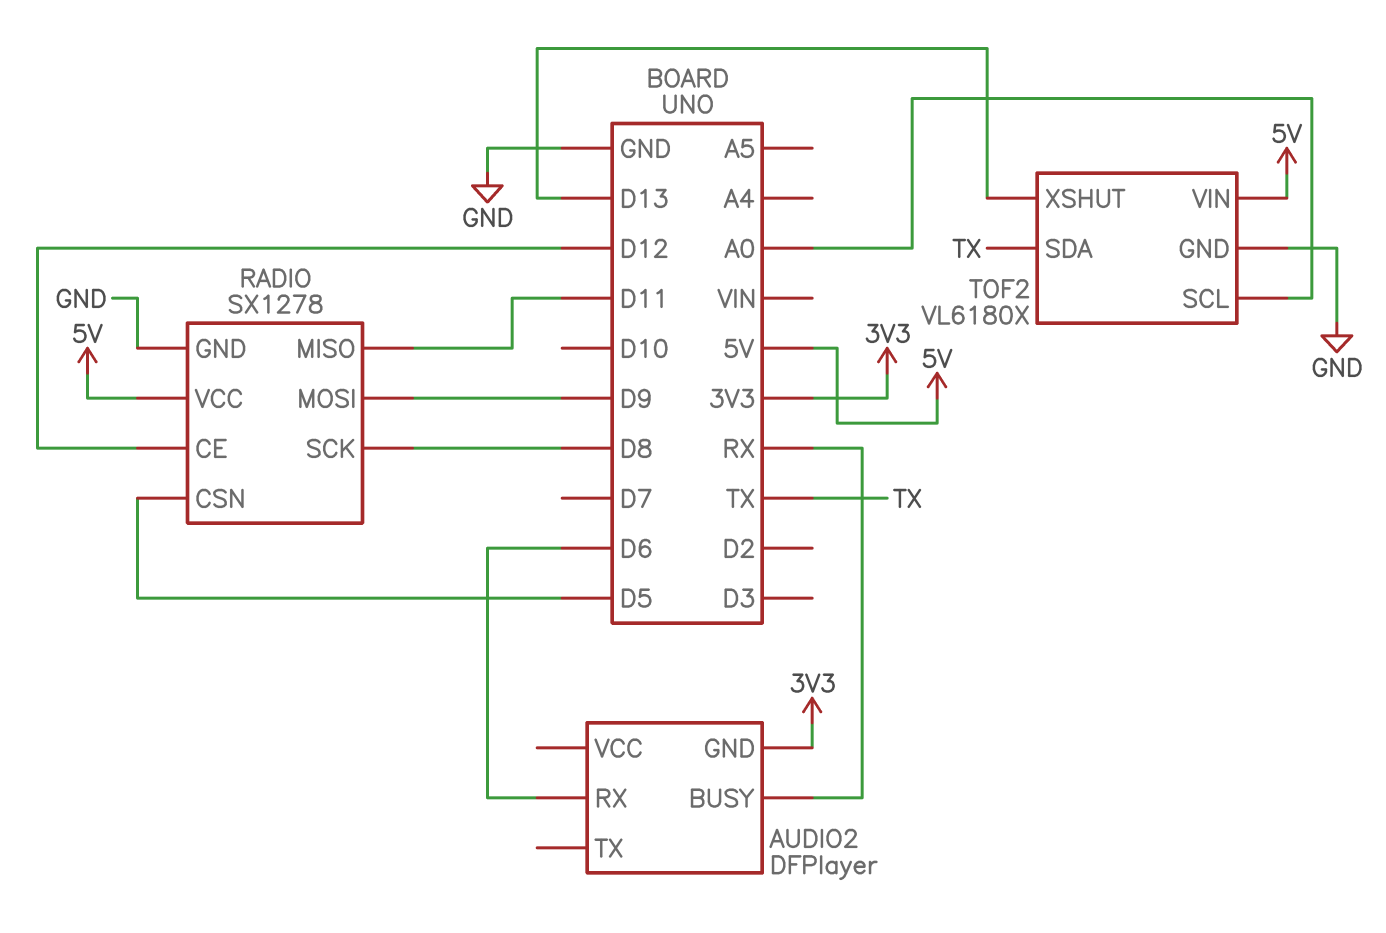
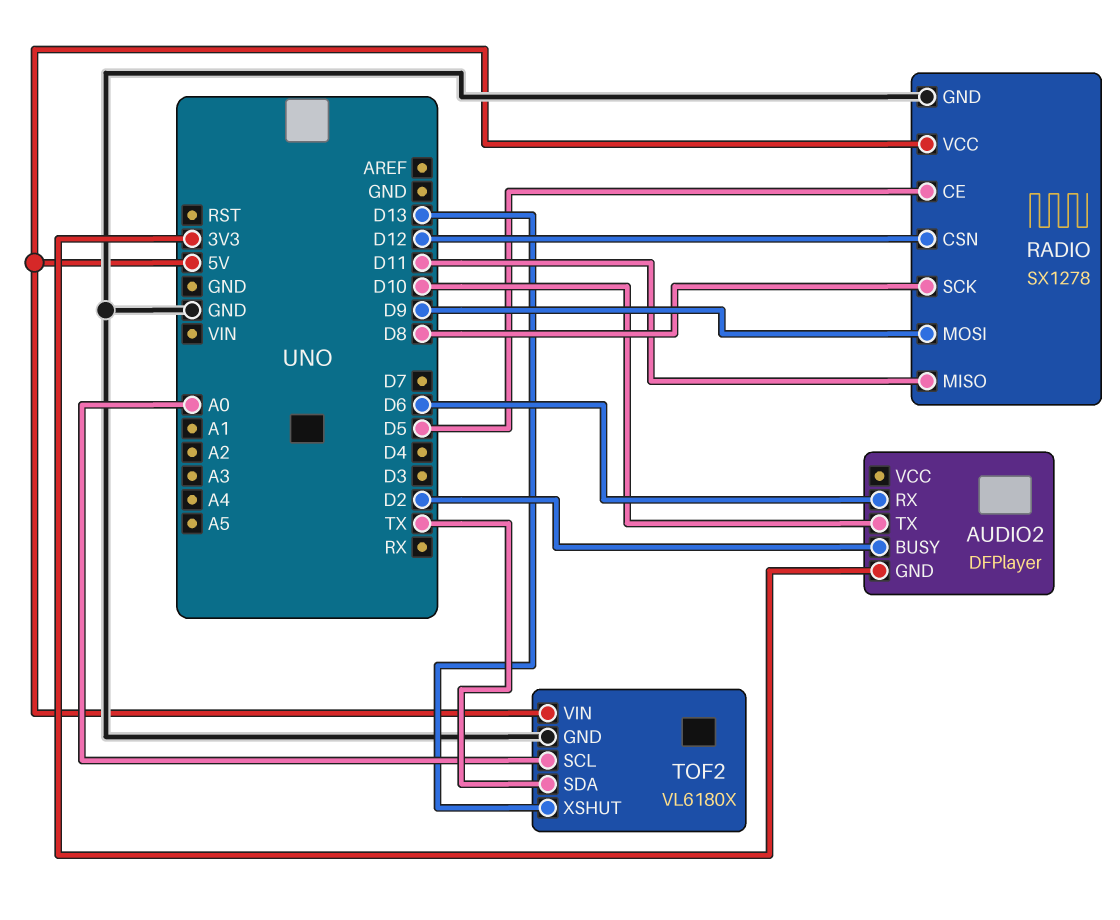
AUDIO2 pin BUSY: RX -> D2
AUDIO2 pin TX: none -> D10
RADIO pin CE: D12 -> D5
RADIO pin CSN: D5 -> D12

